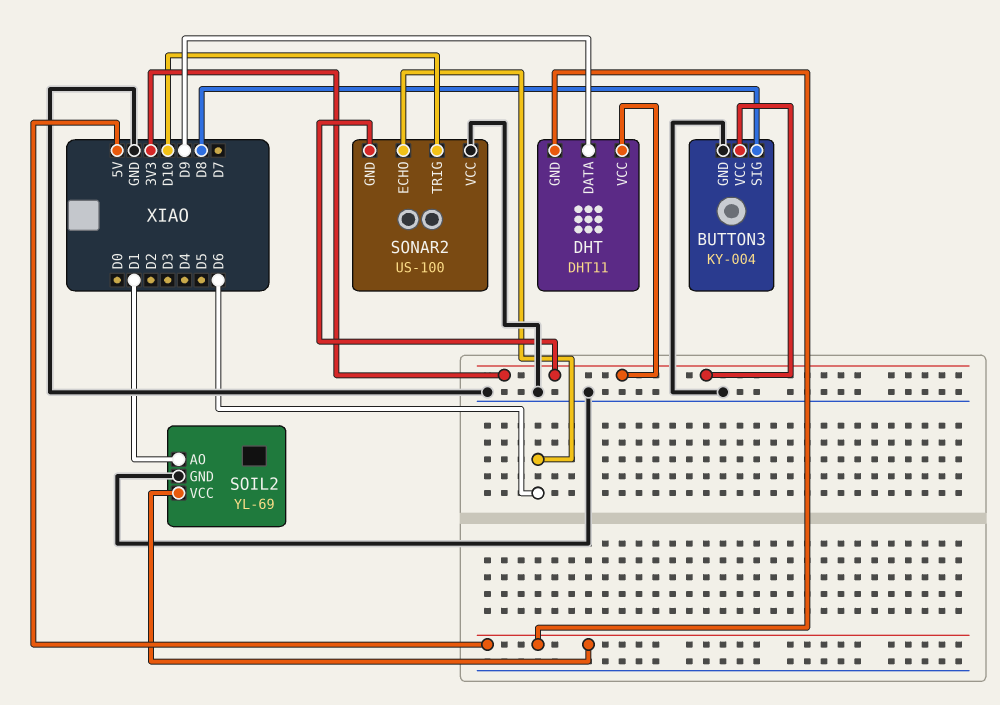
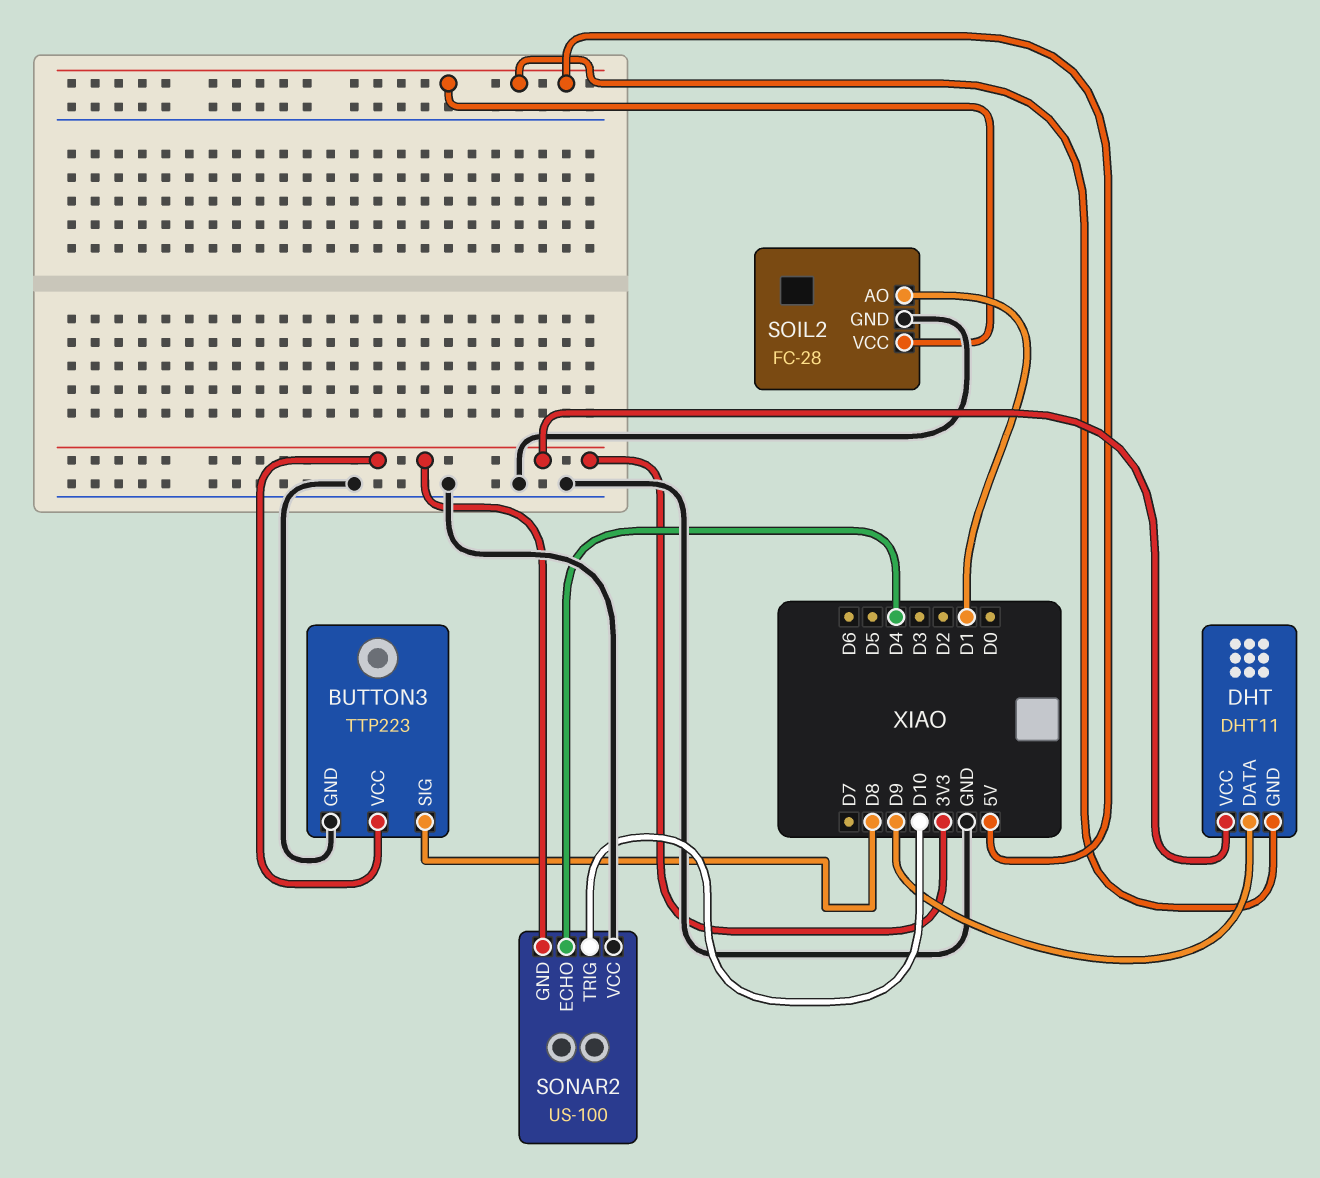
BUTTON3: KY-004 -> TTP223
SOIL2: YL-69 -> FC-28
SONAR2 pin ECHO: D6 -> D4

